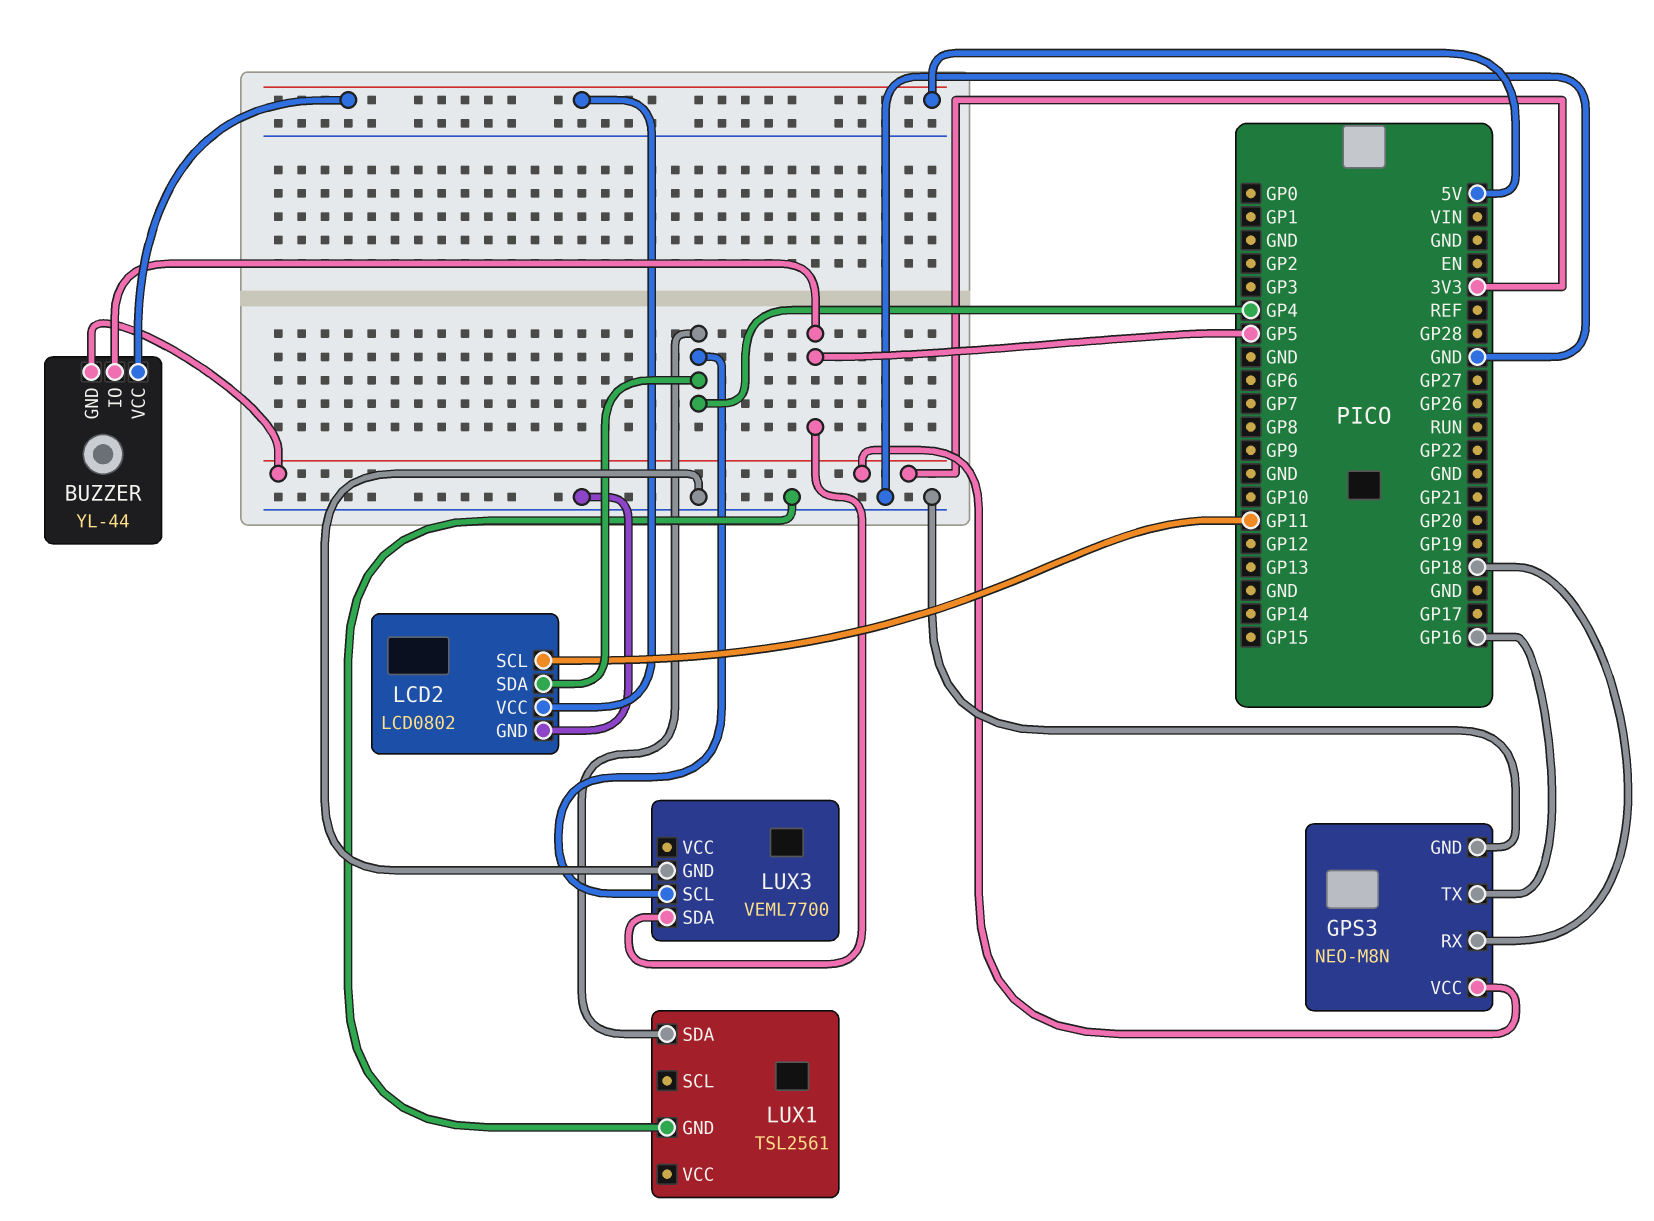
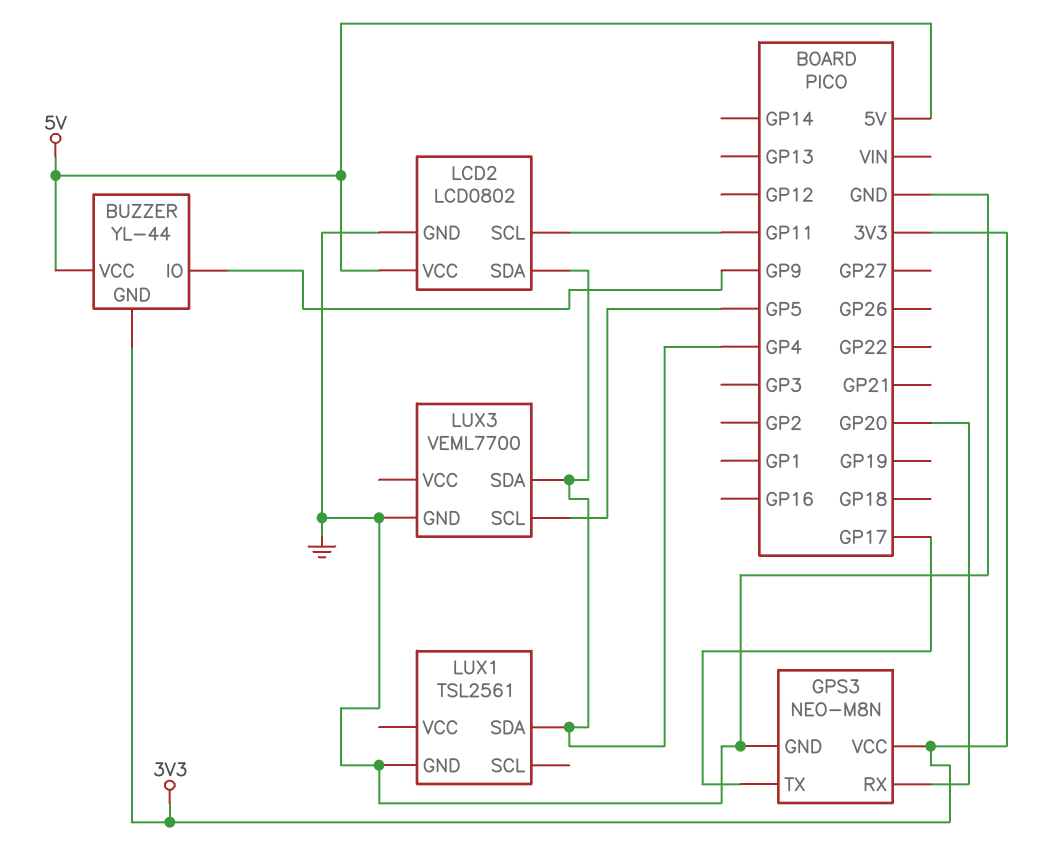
BUZZER pin IO: GP5 -> GP9
GPS3 pin RX: GP18 -> GP20
GPS3 pin TX: GP16 -> GP17
LUX3 pin SCL: GP4 -> GP5
LUX3 pin SDA: GP5 -> GP4

